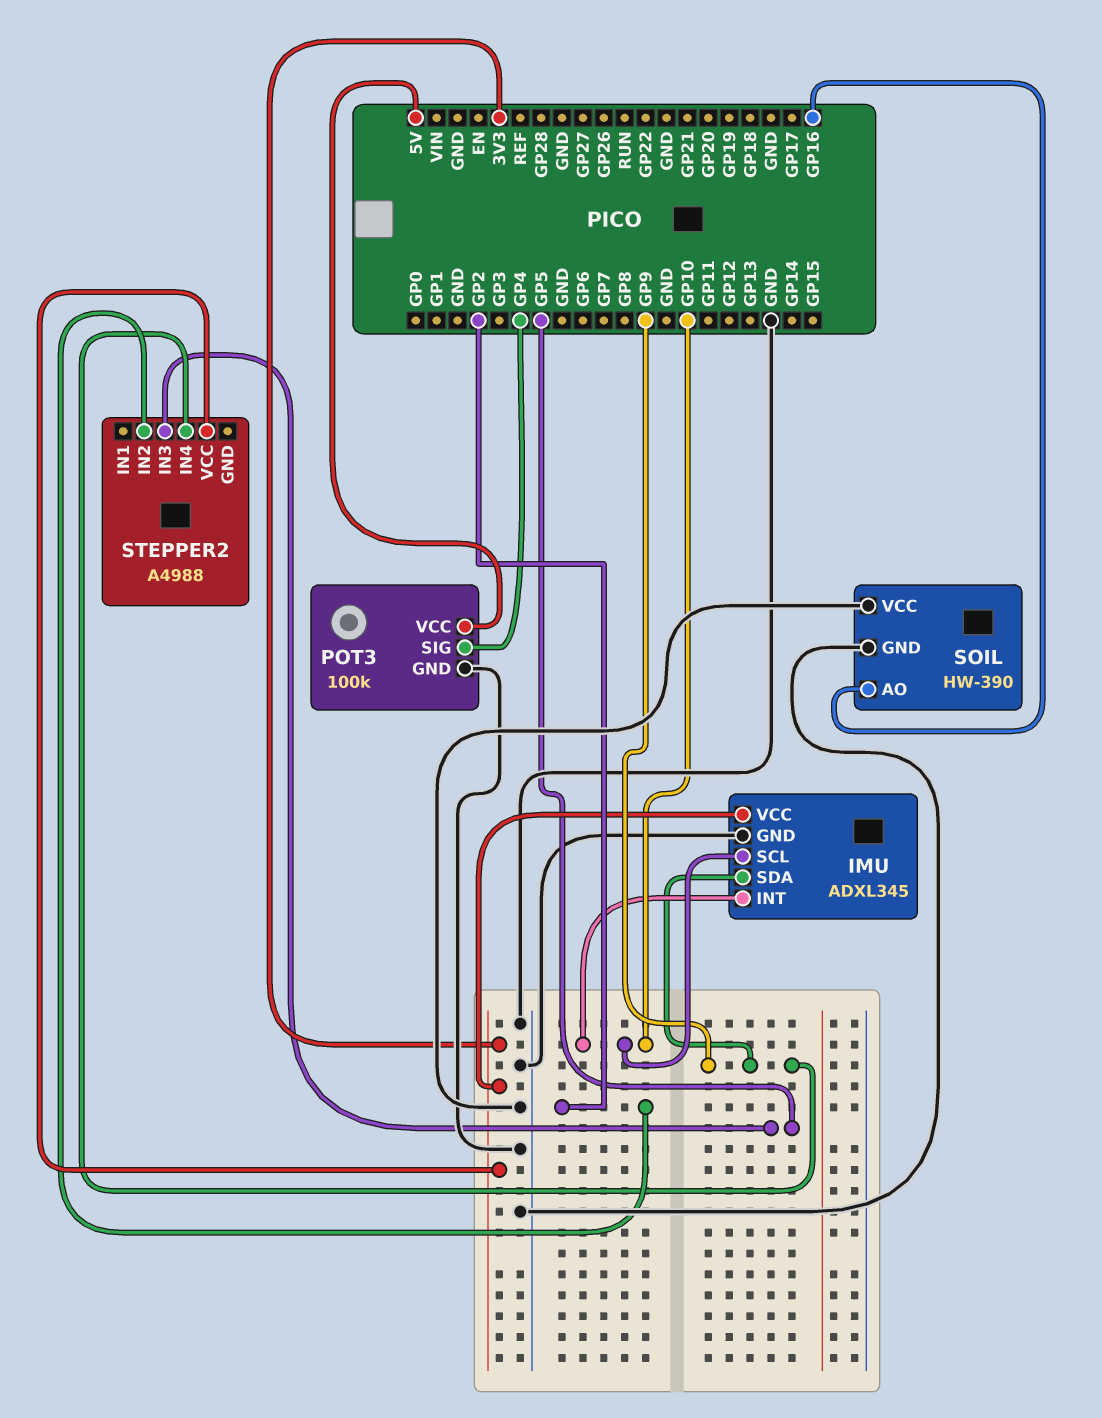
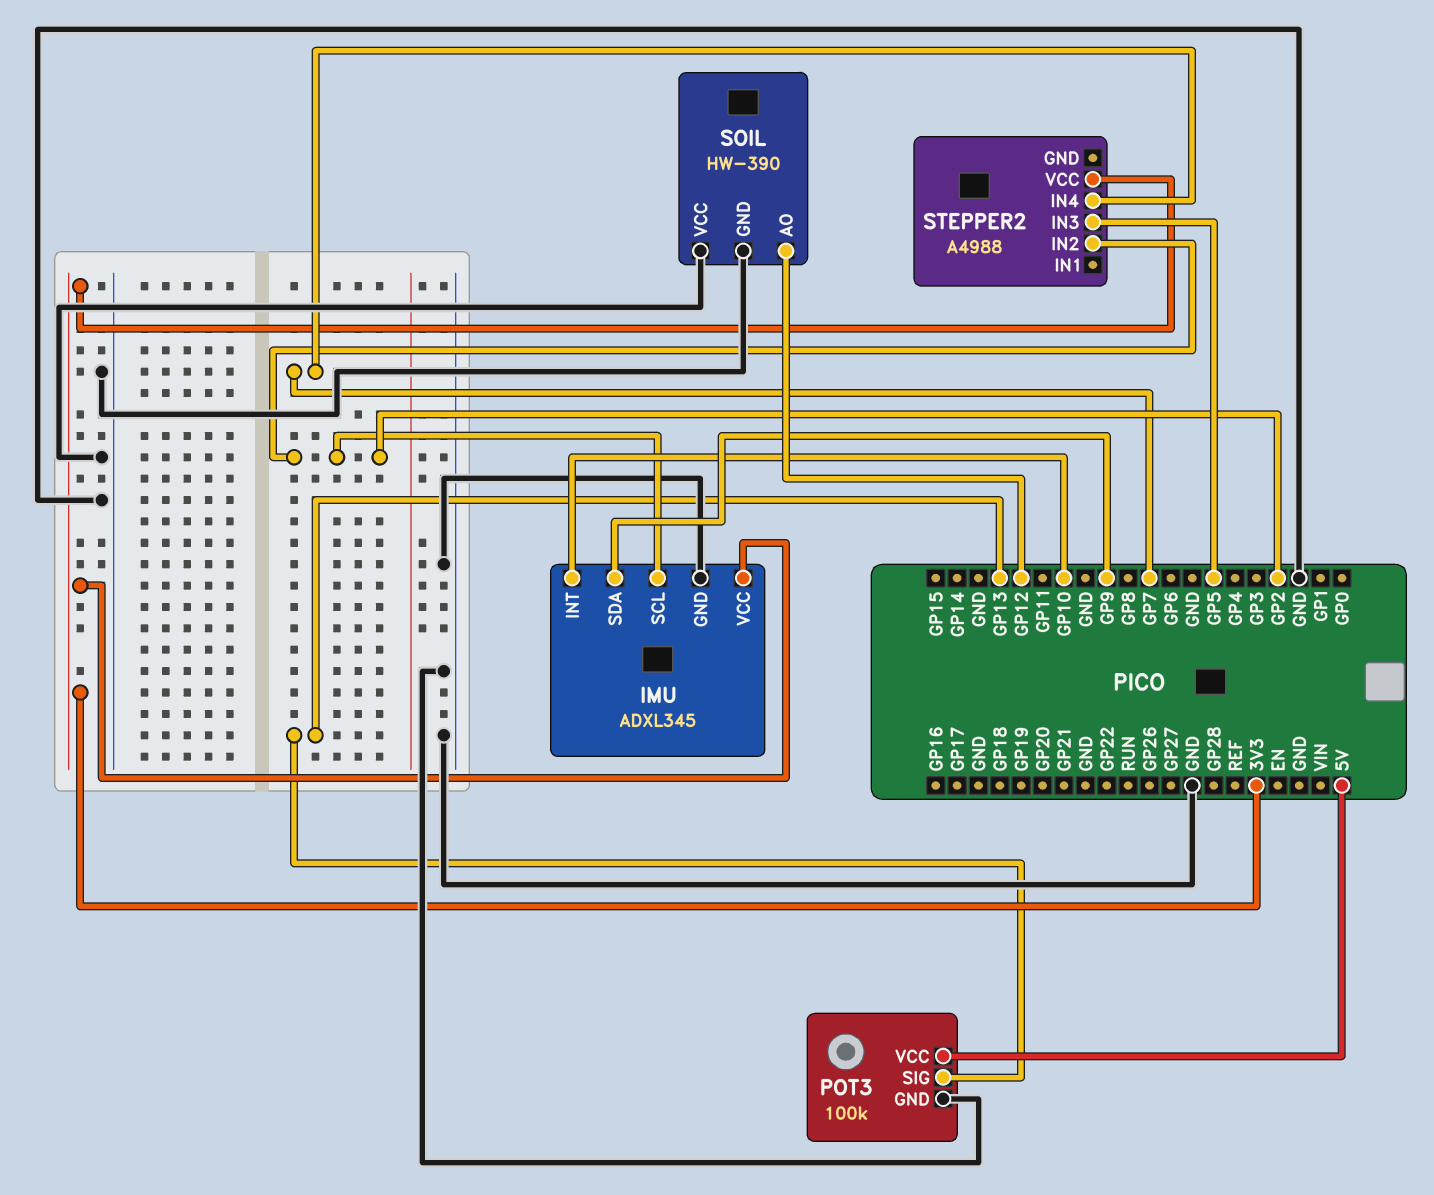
IMU pin SCL: GP10 -> GP2
POT3 pin SIG: GP4 -> GP13
SOIL pin AO: GP16 -> GP12
STEPPER2 pin IN4: GP9 -> GP7

